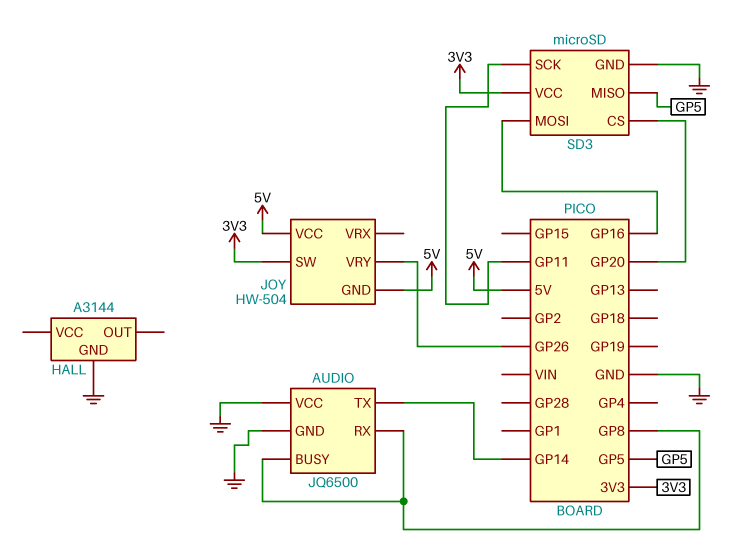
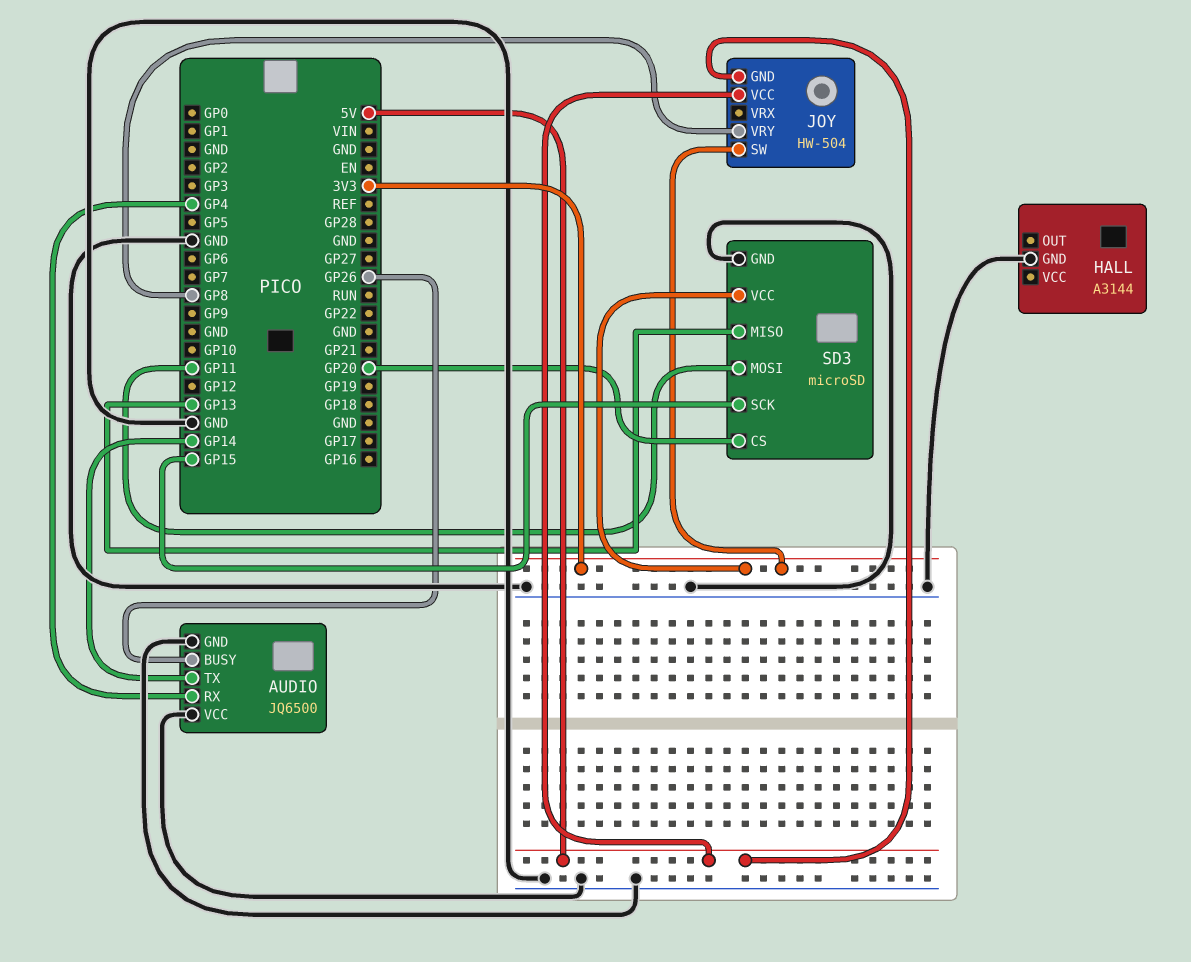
AUDIO pin BUSY: GP8 -> GP26
AUDIO pin RX: GP8 -> GP4
JOY pin VRY: GP26 -> GP8
SD3 pin MISO: GP5 -> GP13
SD3 pin MOSI: GP16 -> GP11
SD3 pin SCK: GP11 -> GP15

